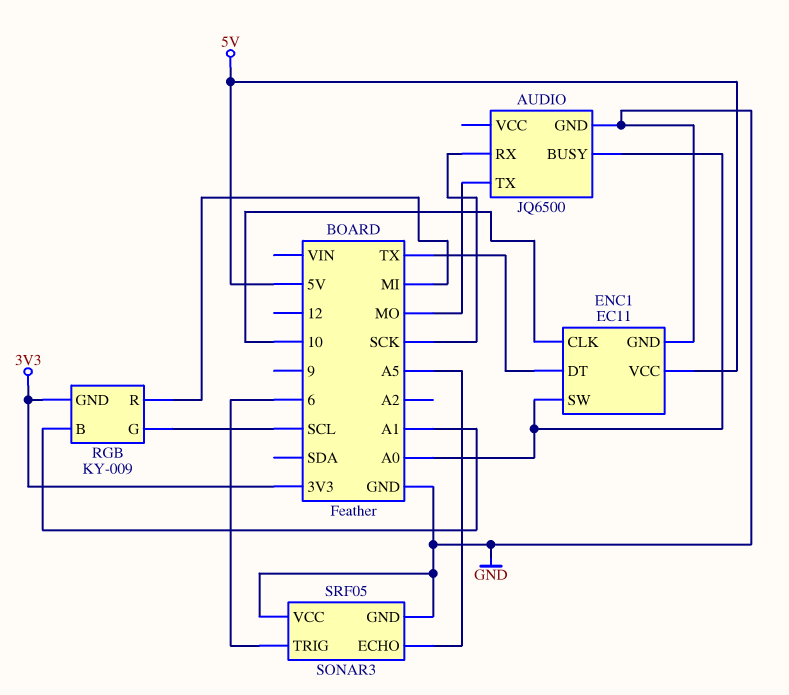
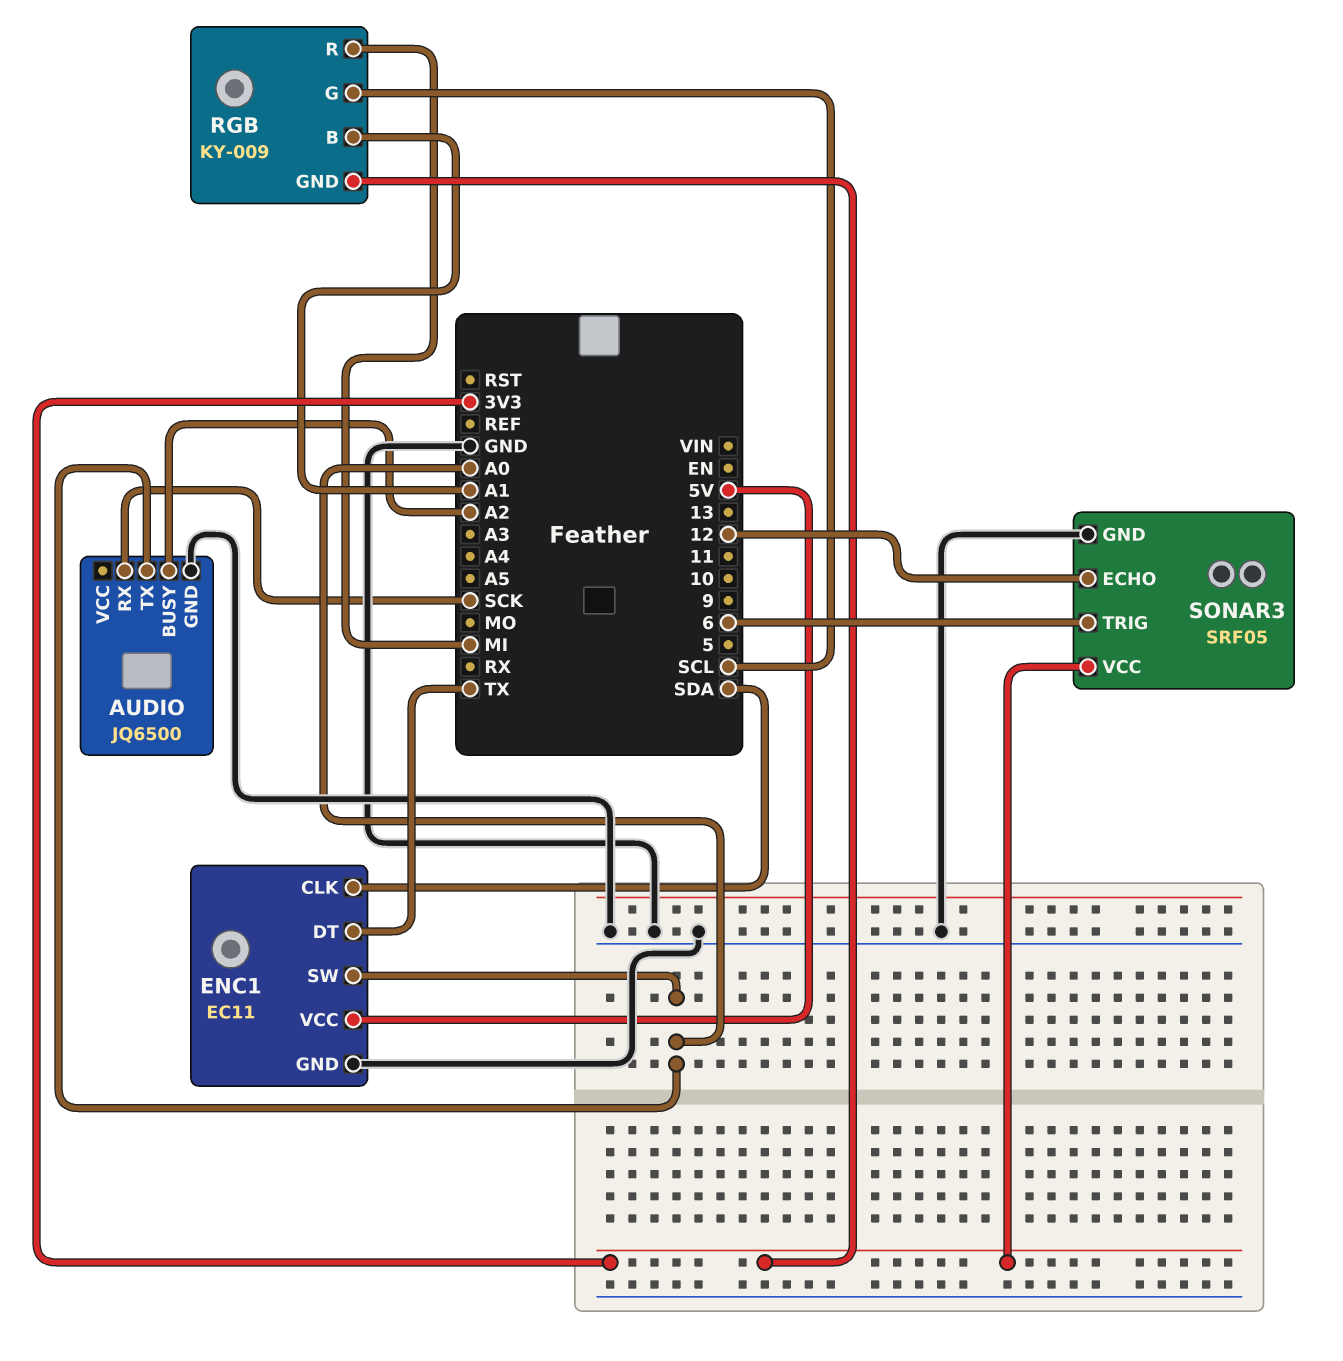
AUDIO pin BUSY: A0 -> A2
AUDIO pin TX: MO -> A0
ENC1 pin CLK: 10 -> SDA
SONAR3 pin ECHO: A5 -> 12
SONAR3 pin VCC: GND -> 3V3

